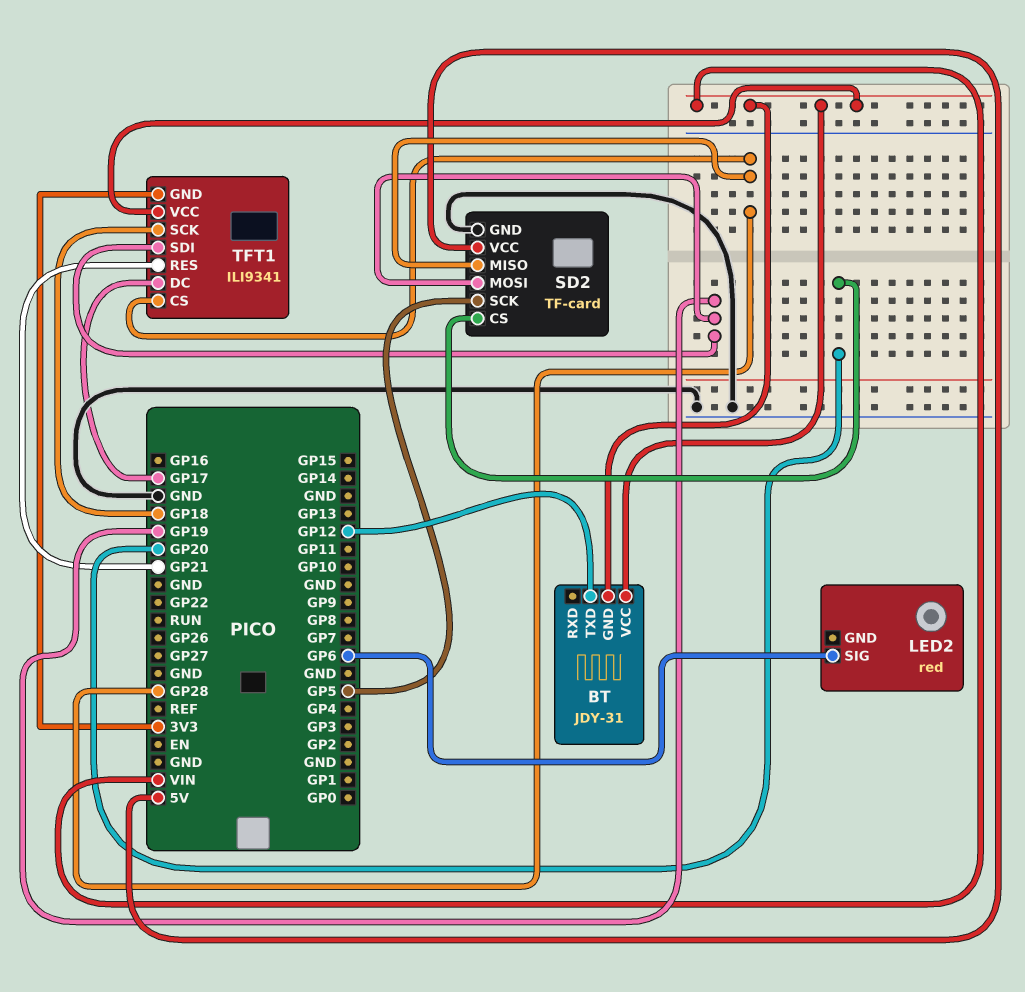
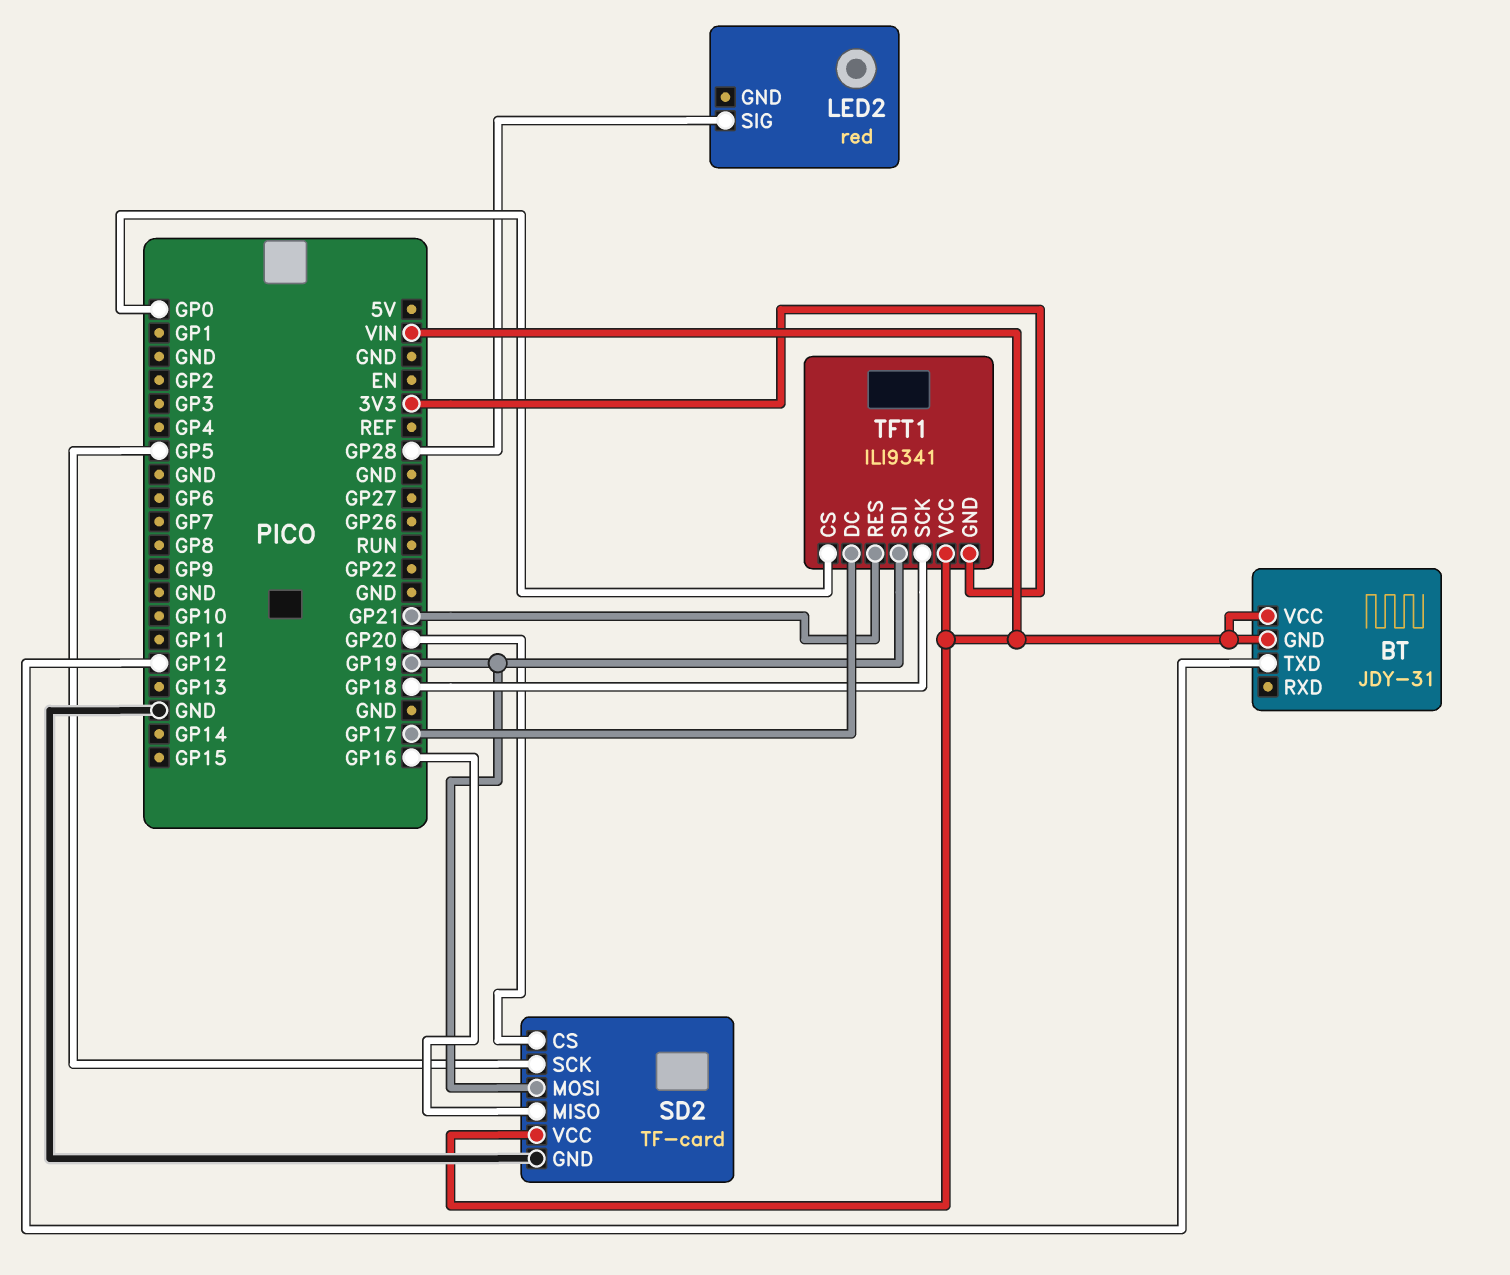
LED2 pin SIG: GP6 -> GP28
SD2 pin MISO: GP28 -> GP16
SD2 pin VCC: 5V -> VIN
TFT1 pin CS: GP28 -> GP0

